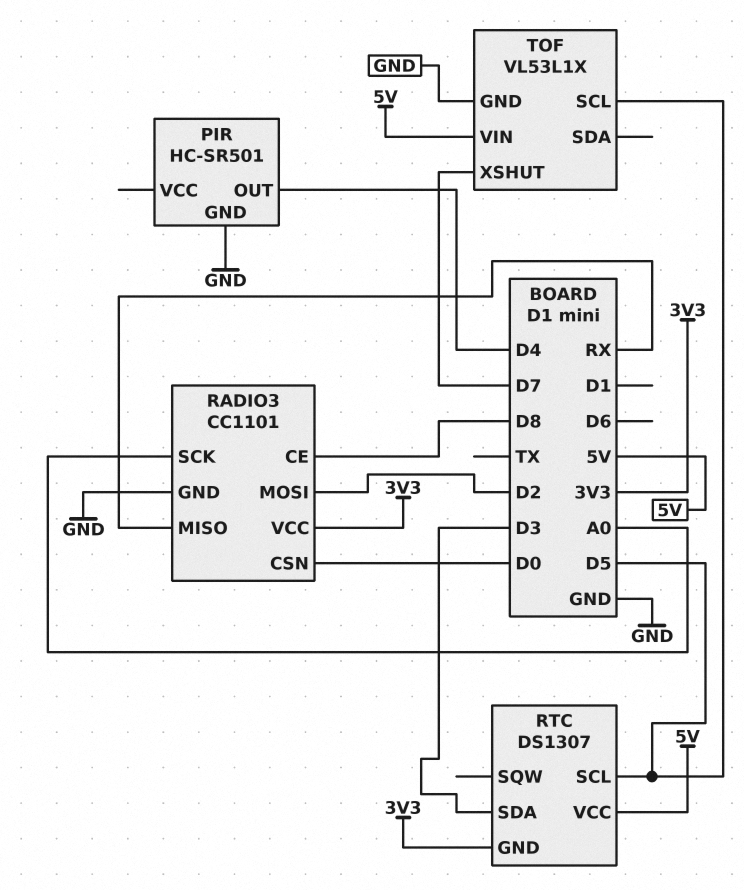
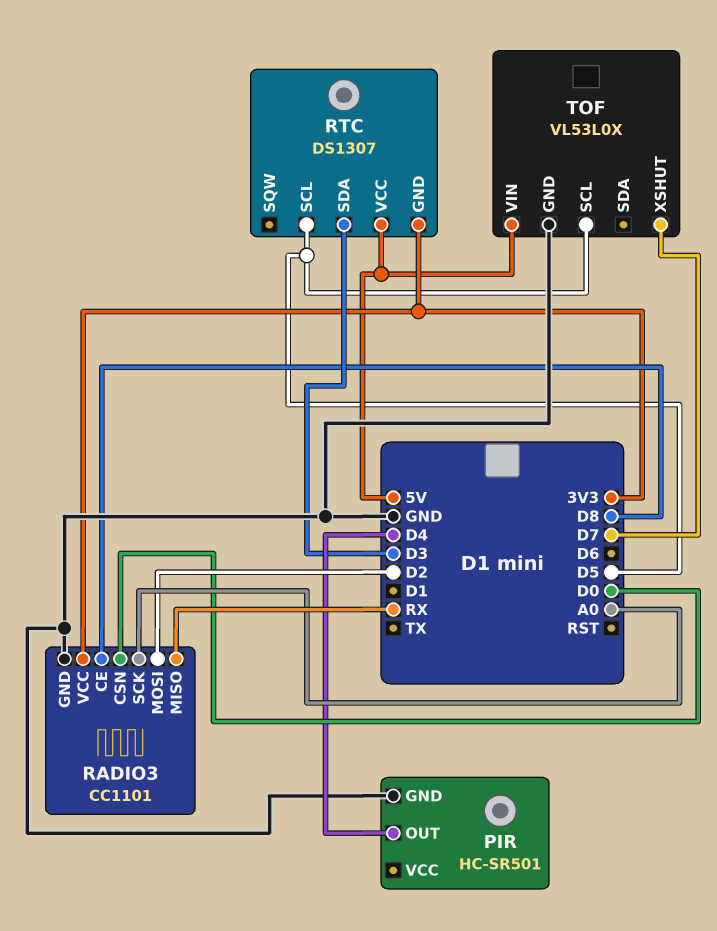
TOF: VL53L1X -> VL53L0X

